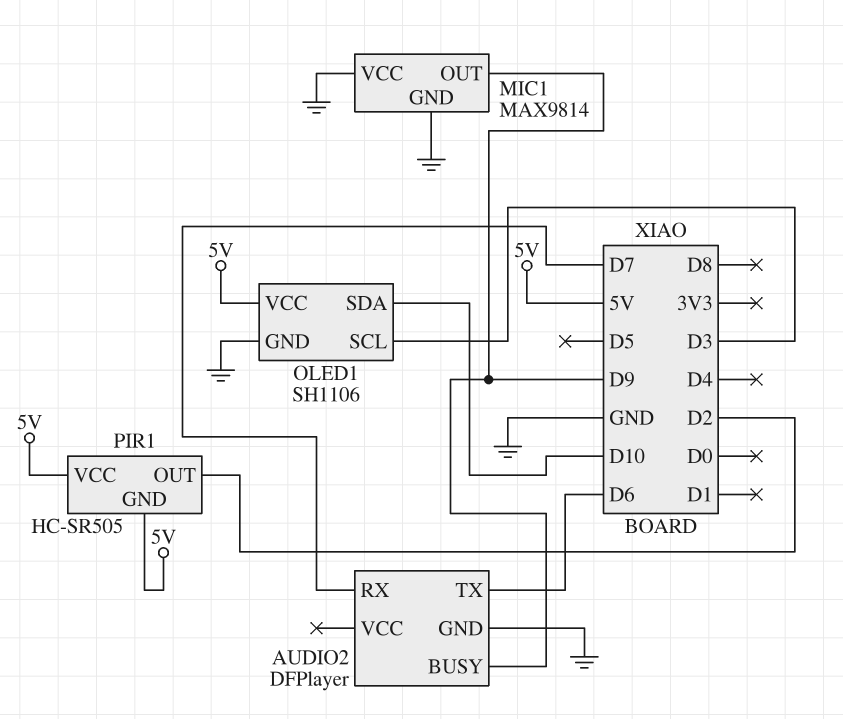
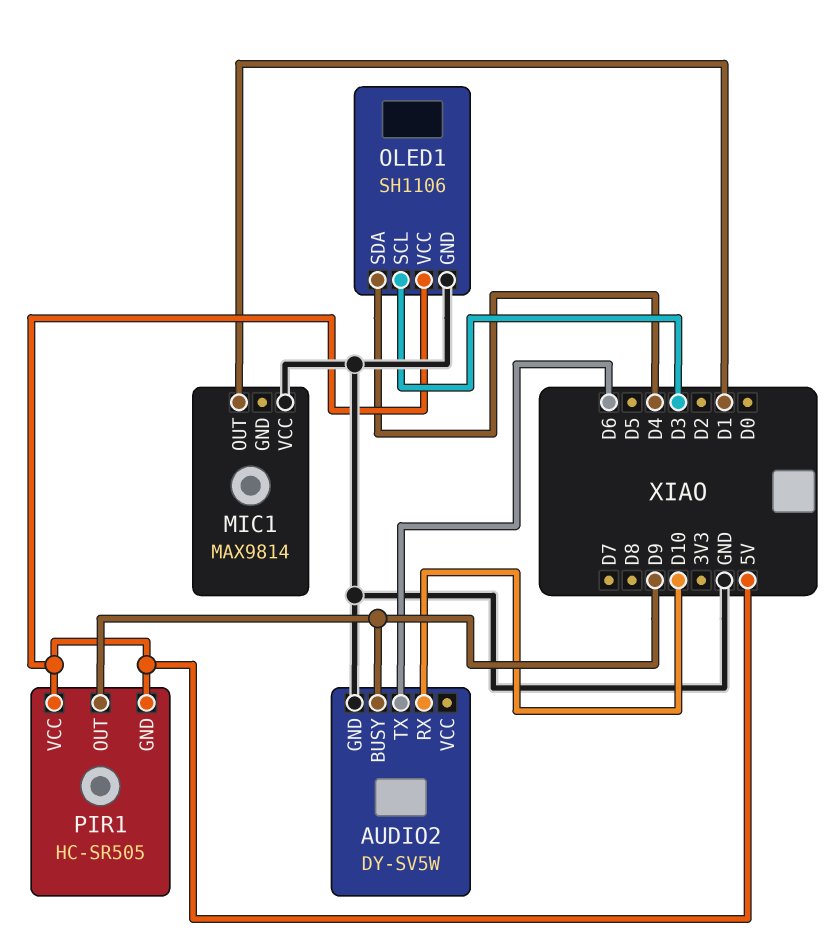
AUDIO2: DFPlayer -> DY-SV5W
AUDIO2 pin RX: D7 -> D10
MIC1 pin GND: GND -> none
MIC1 pin OUT: D9 -> D1
OLED1 pin SDA: D10 -> D4
PIR1 pin OUT: D2 -> D9

